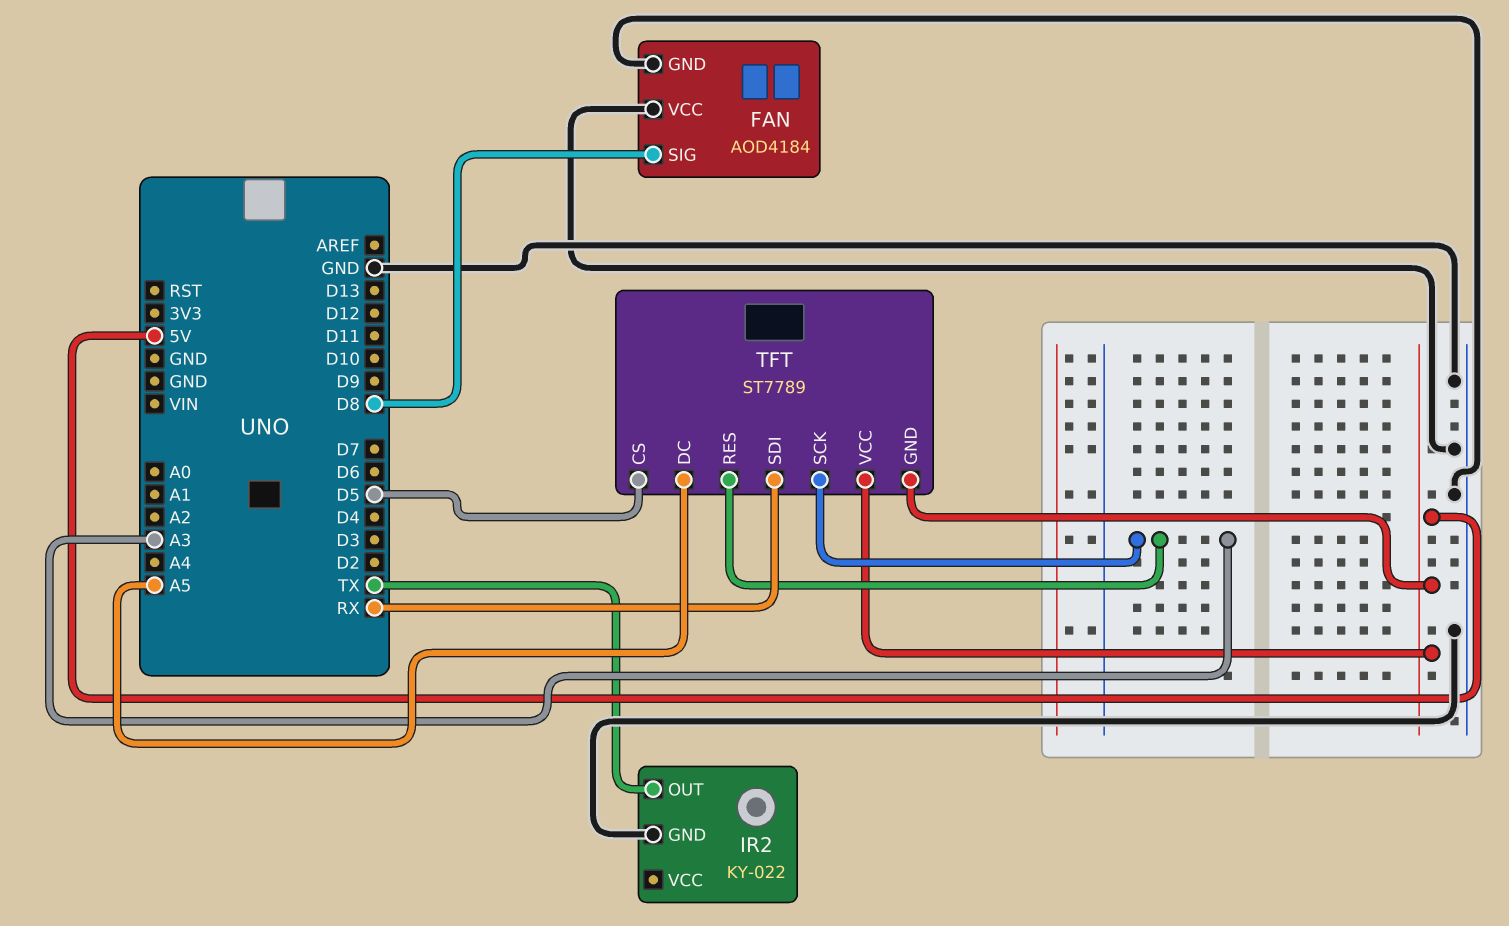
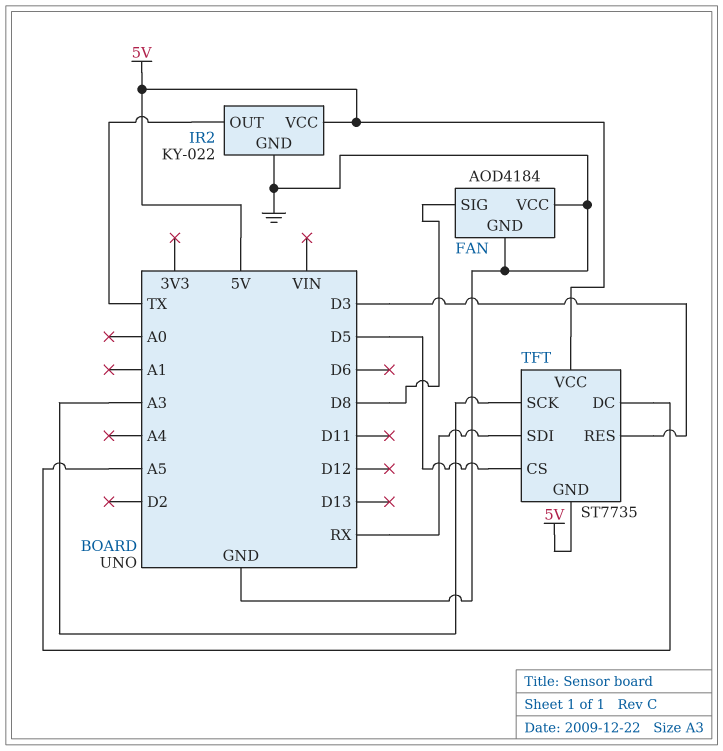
IR2 pin VCC: none -> 5V
TFT: ST7789 -> ST7735
TFT pin RES: A3 -> D3

